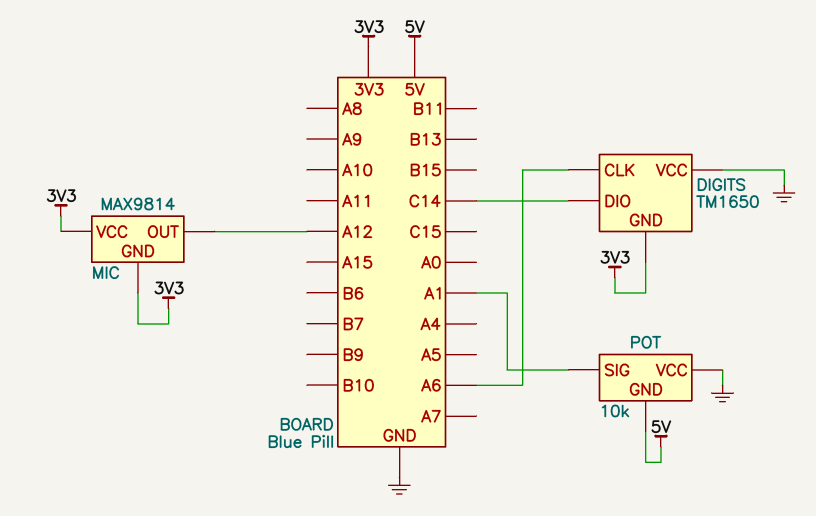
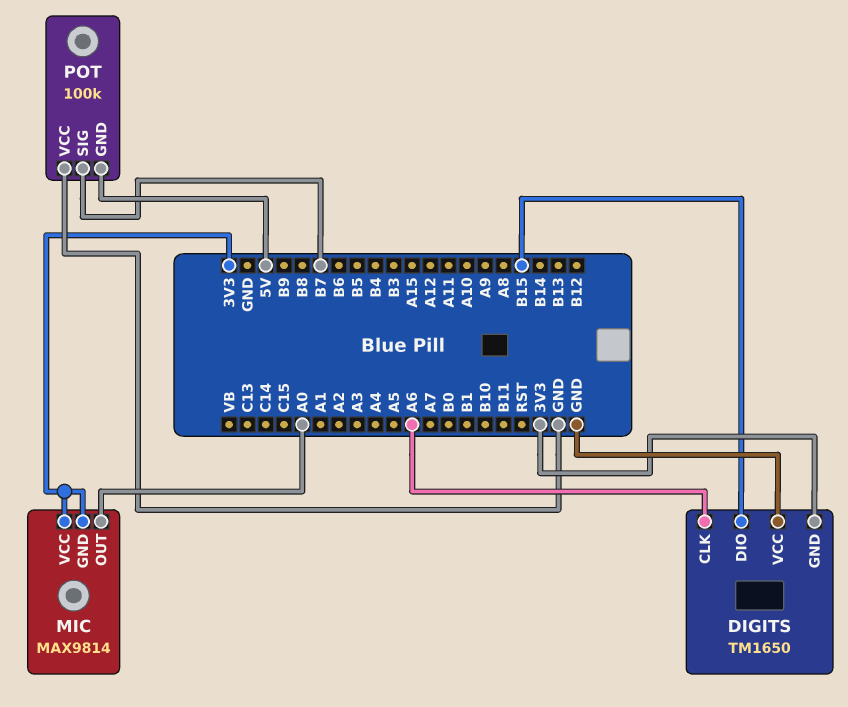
DIGITS pin DIO: C14 -> B15
MIC pin OUT: A12 -> A0
POT: 10k -> 100k
POT pin SIG: A1 -> B7

